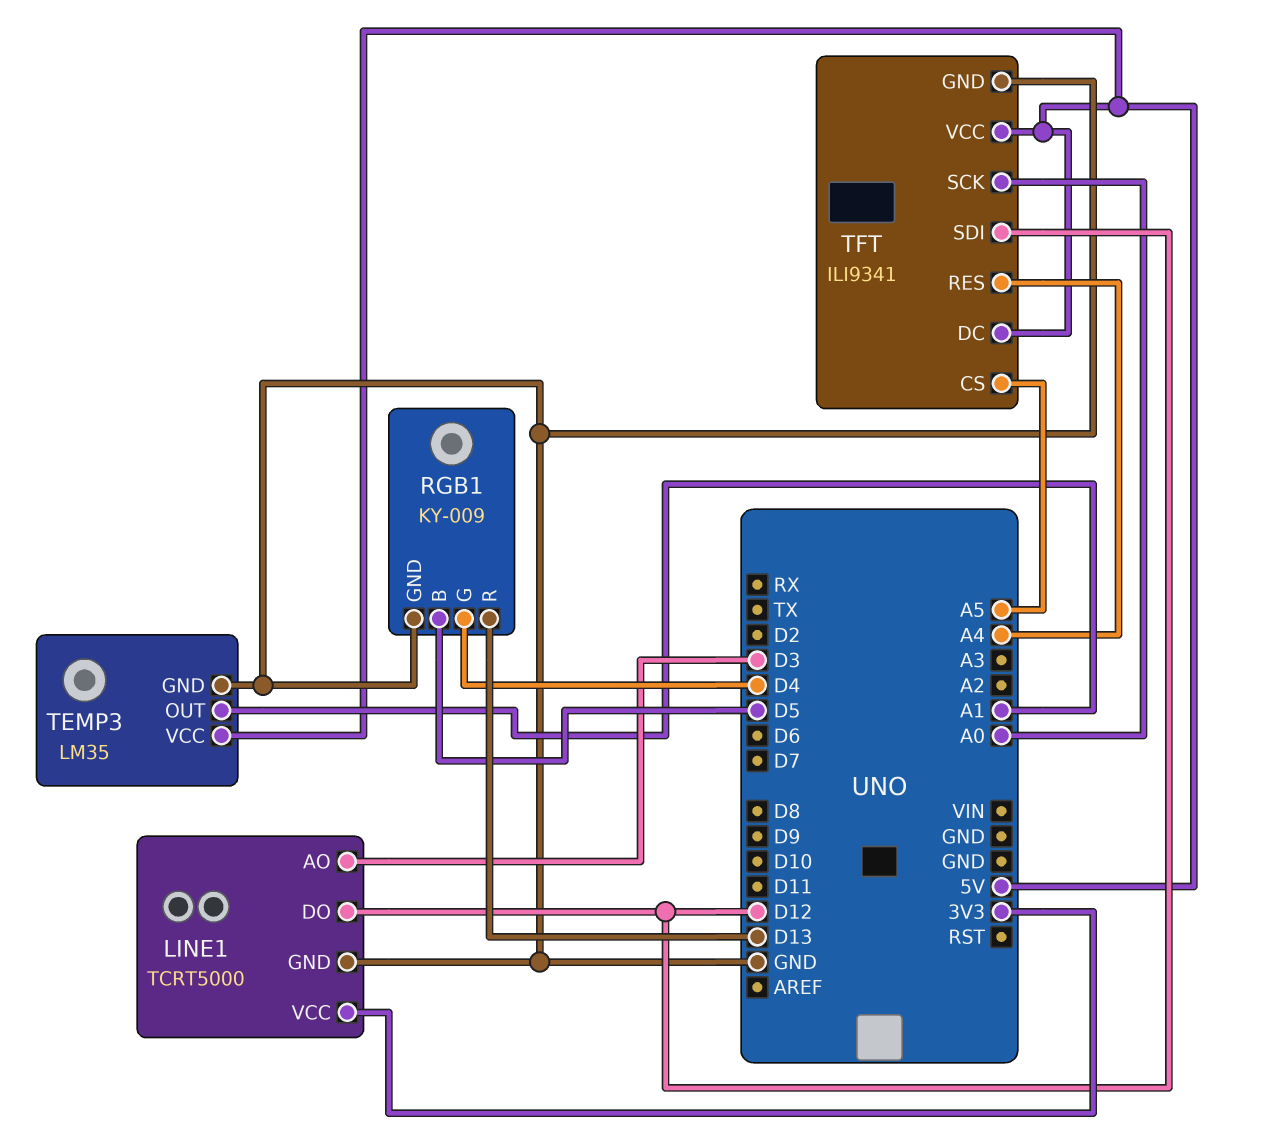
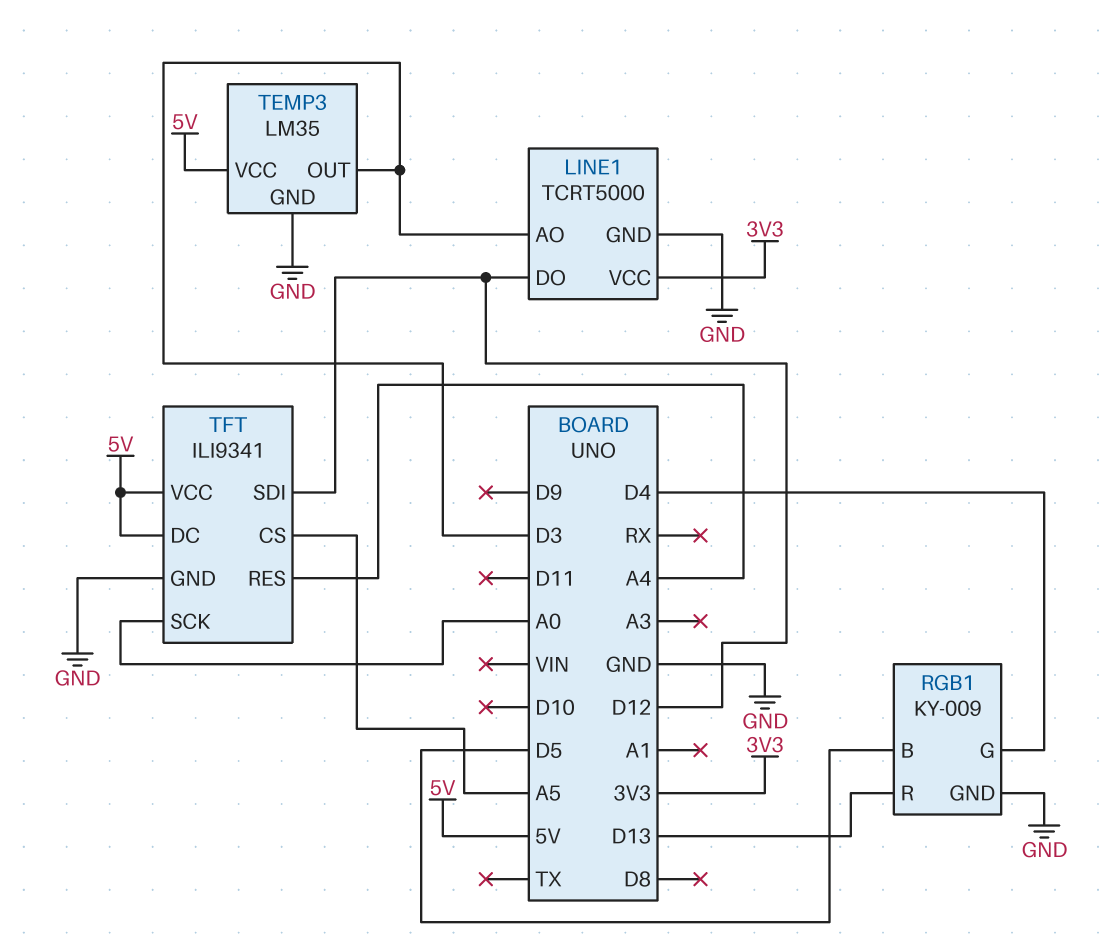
TEMP3 pin OUT: A1 -> D3

